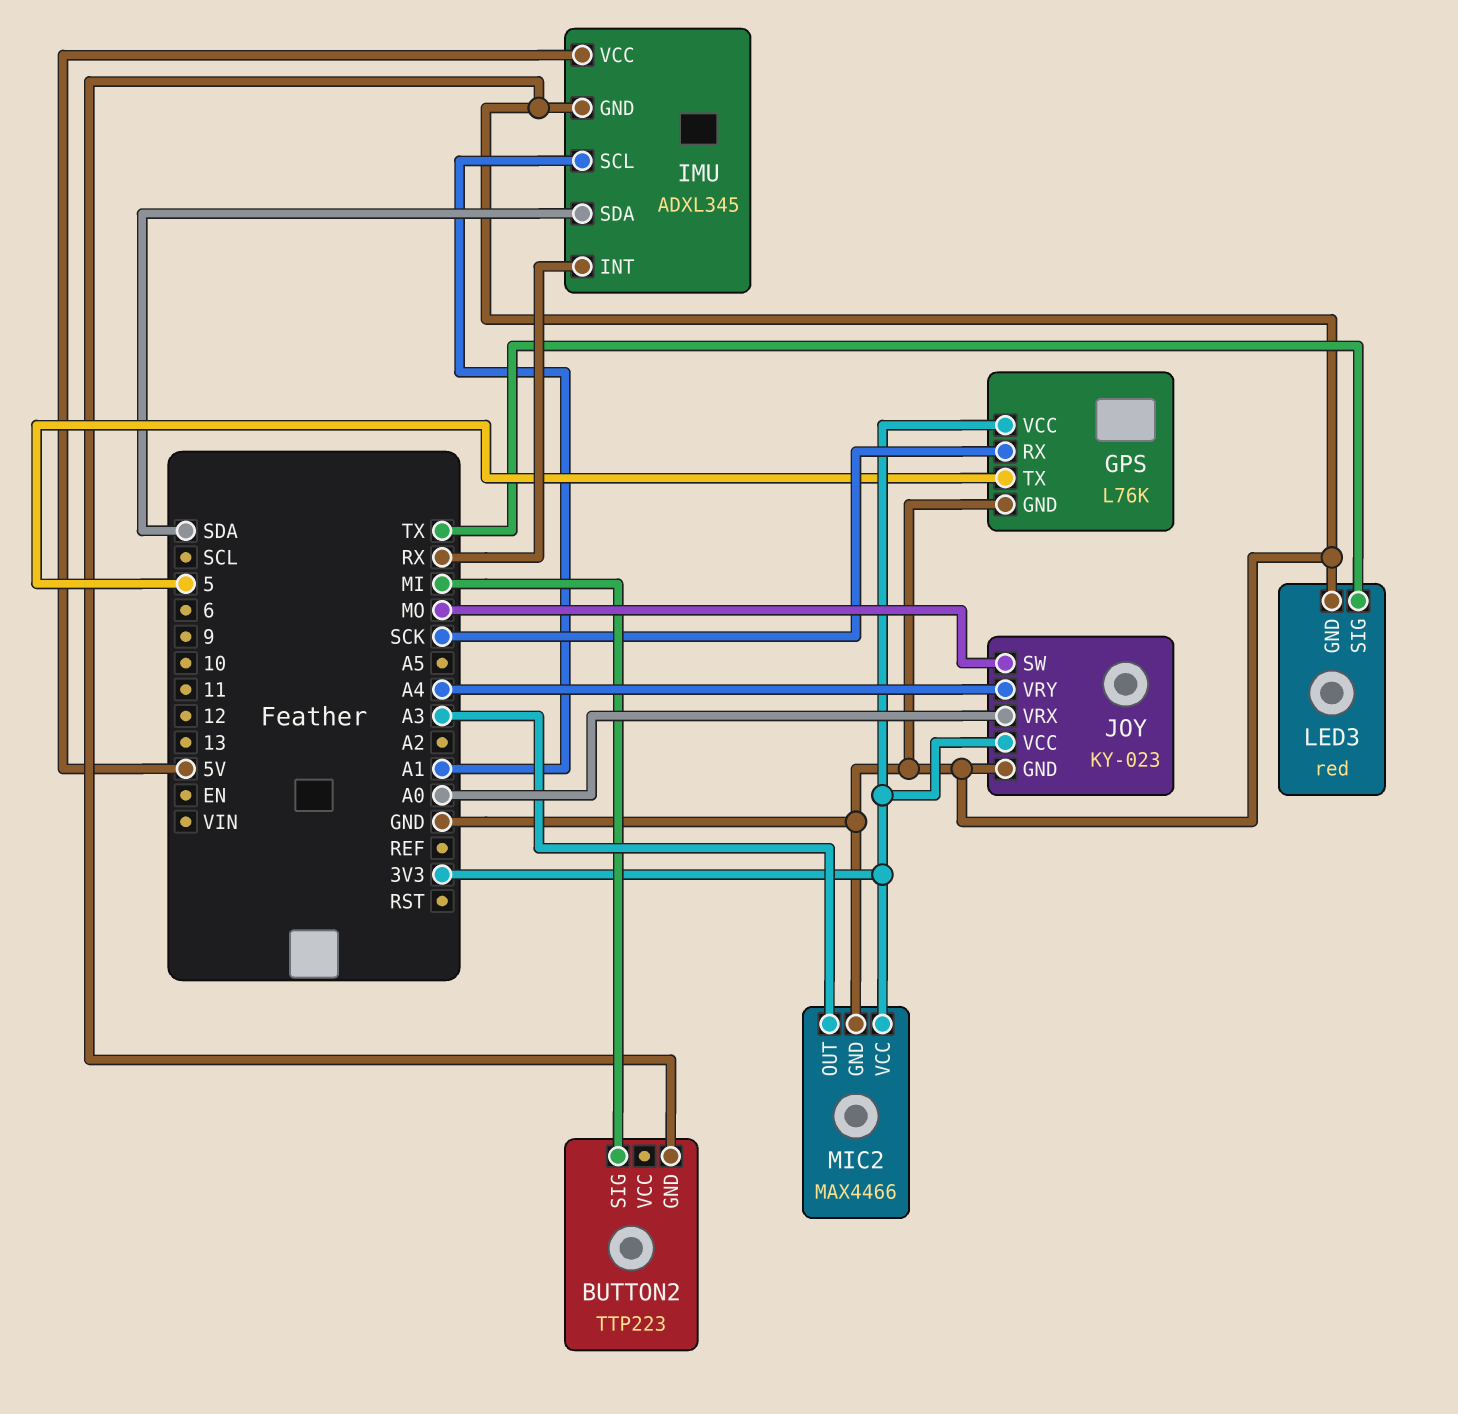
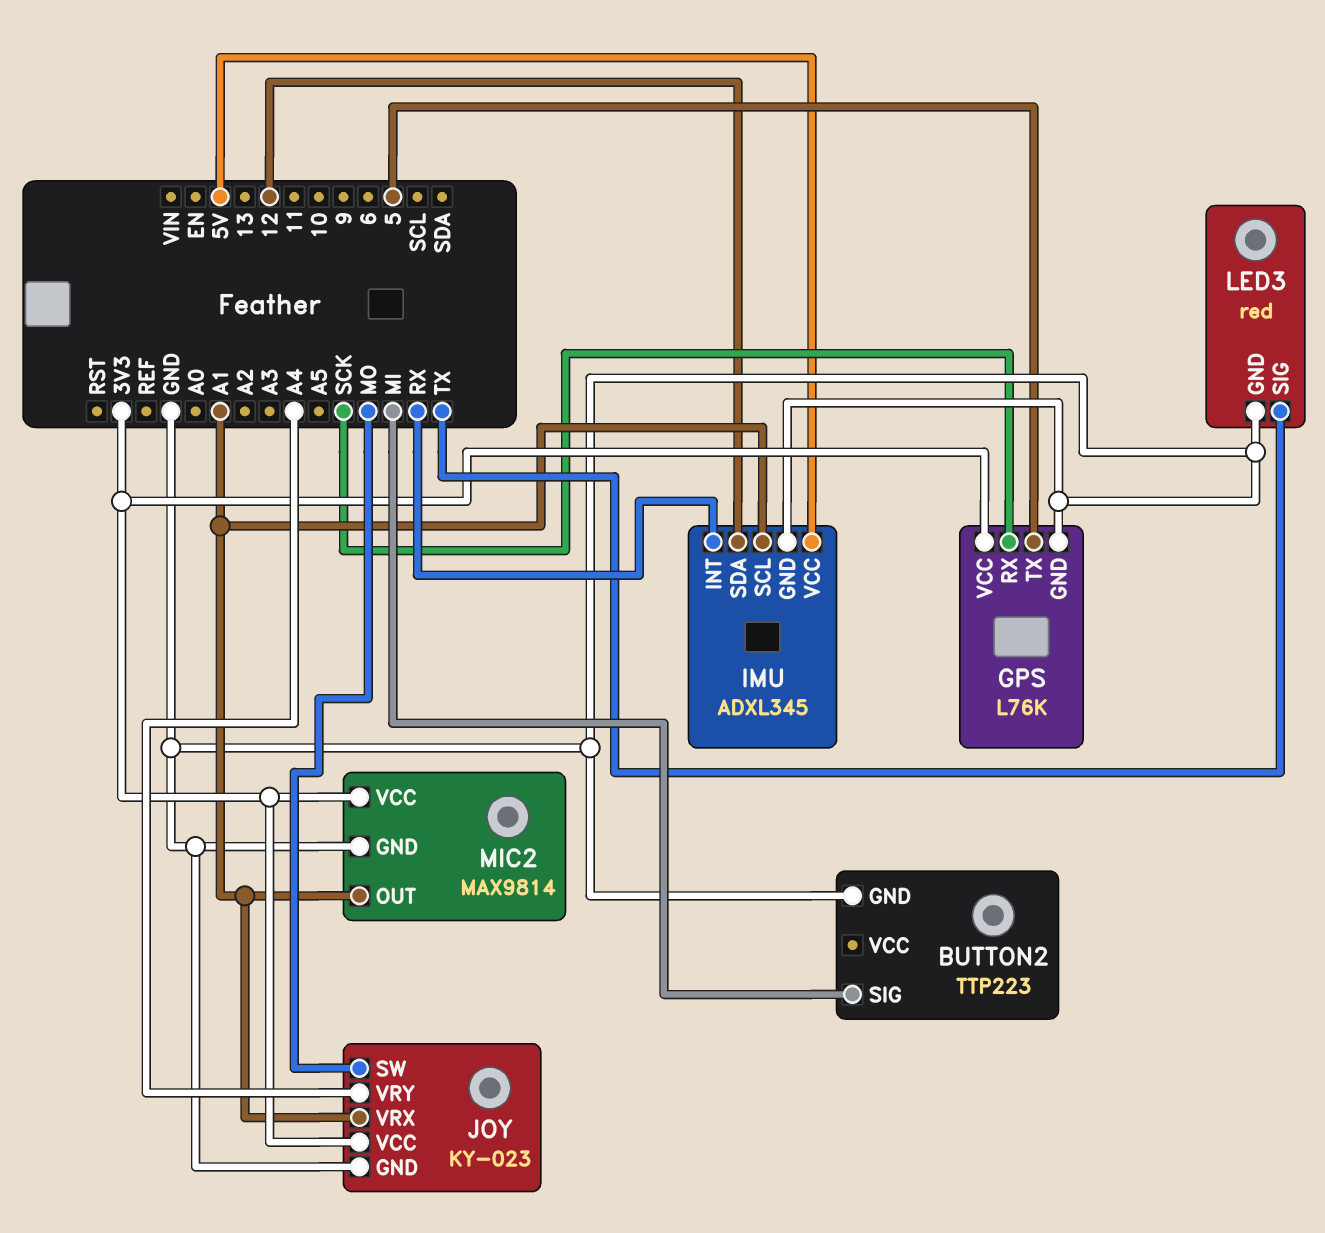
IMU pin SDA: SDA -> 12
JOY pin VRX: A0 -> A1
MIC2: MAX4466 -> MAX9814
MIC2 pin OUT: A3 -> A1

